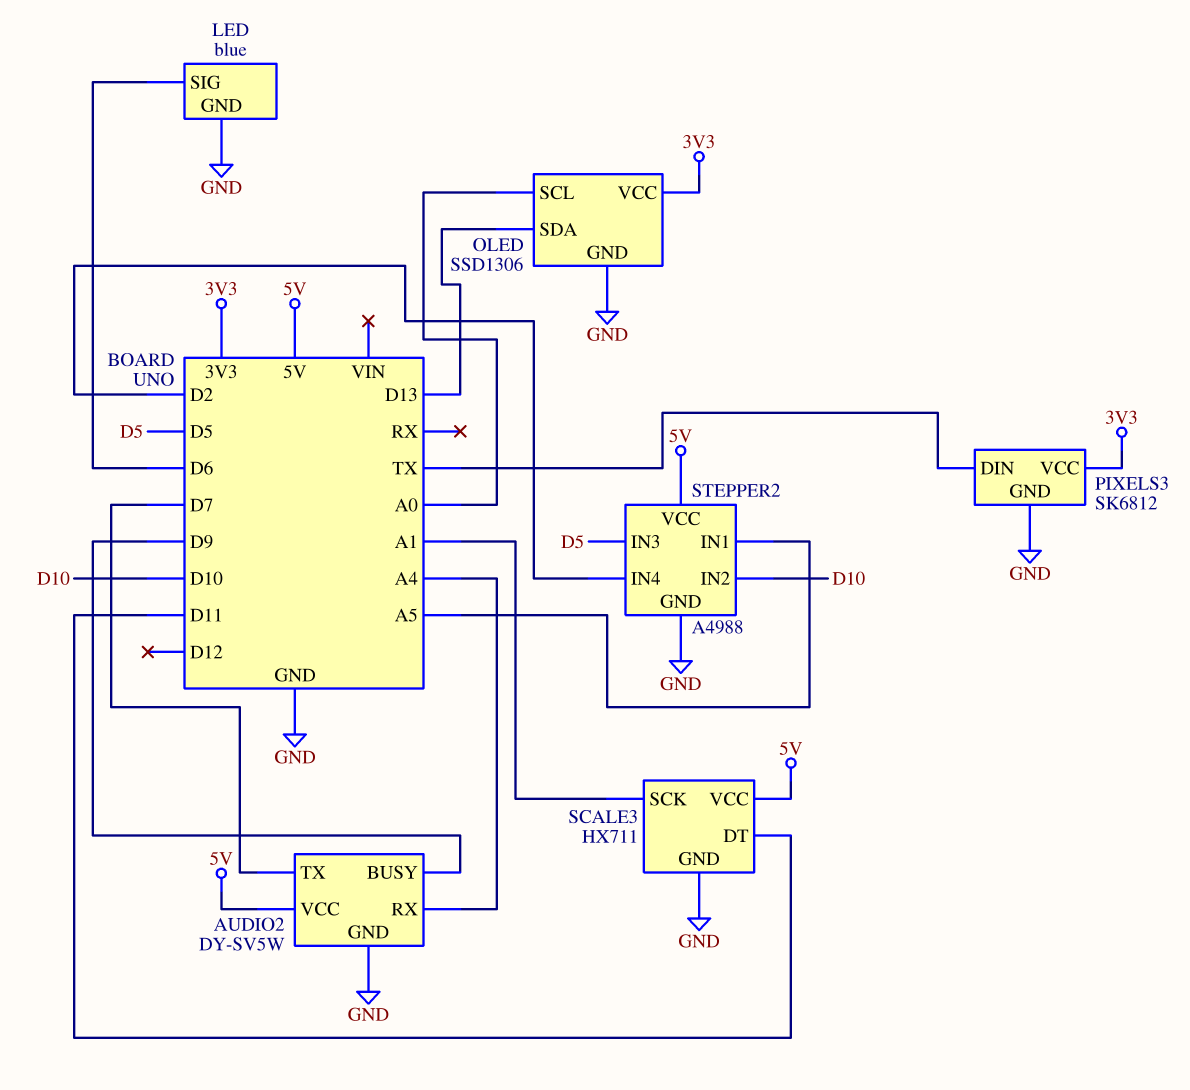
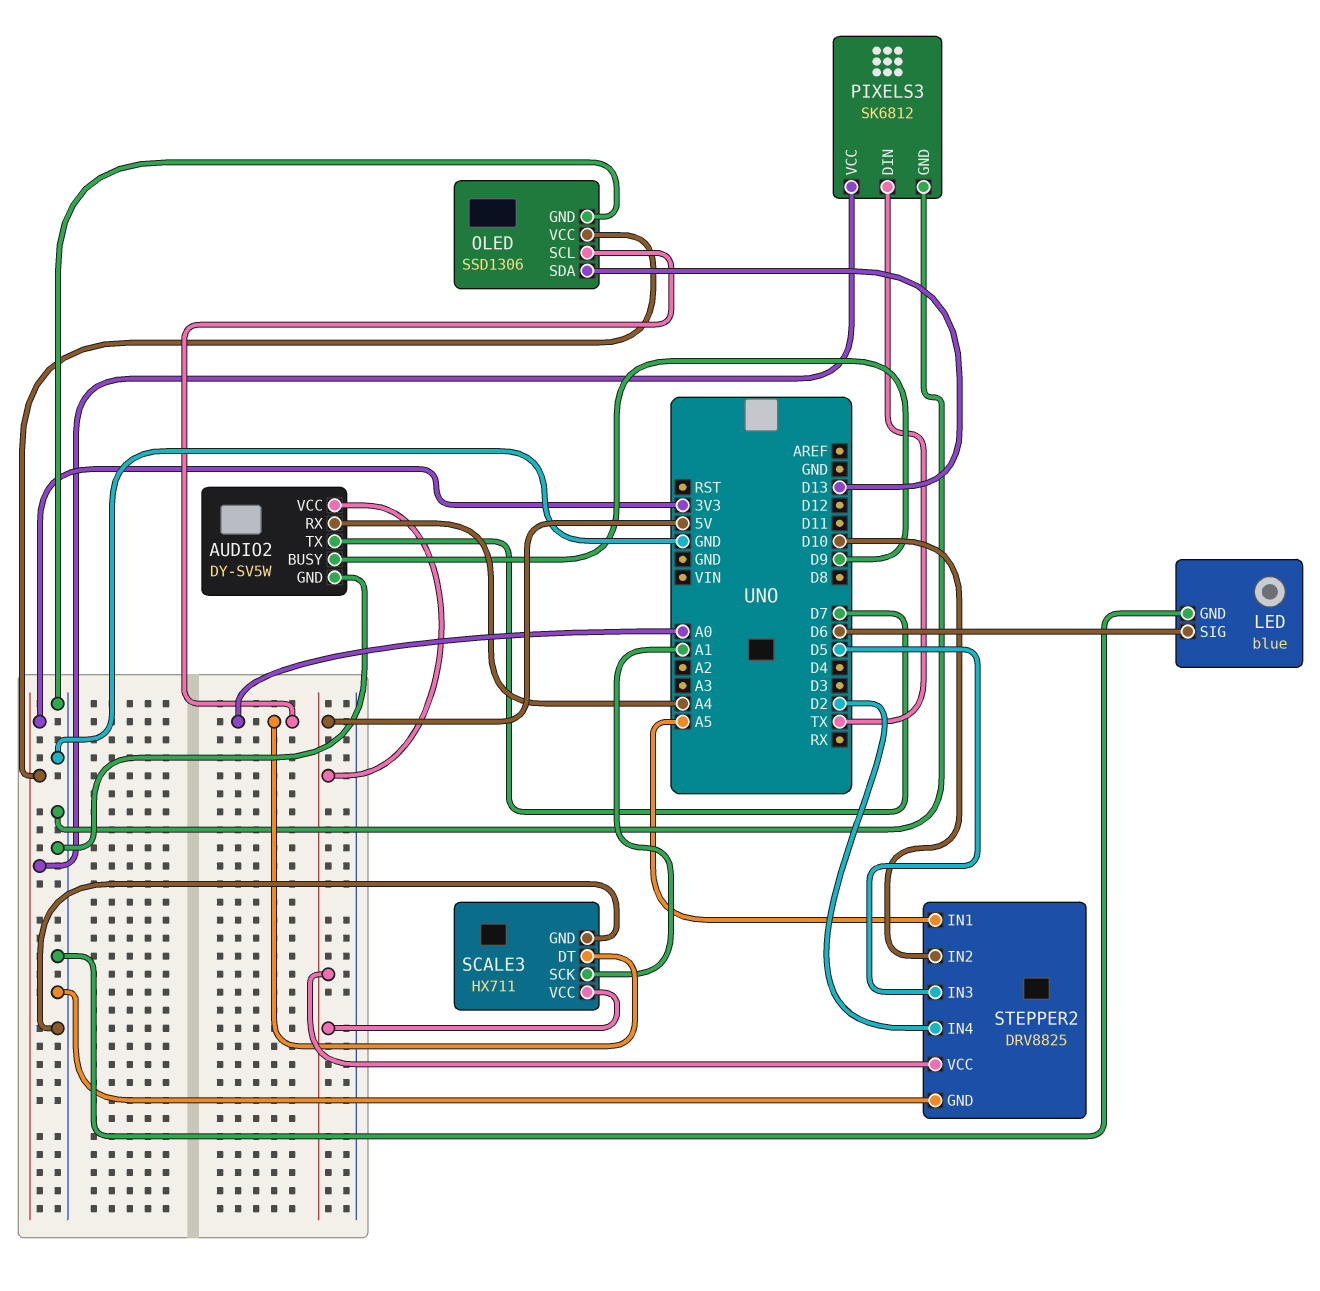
SCALE3 pin DT: D11 -> A0
STEPPER2: A4988 -> DRV8825

